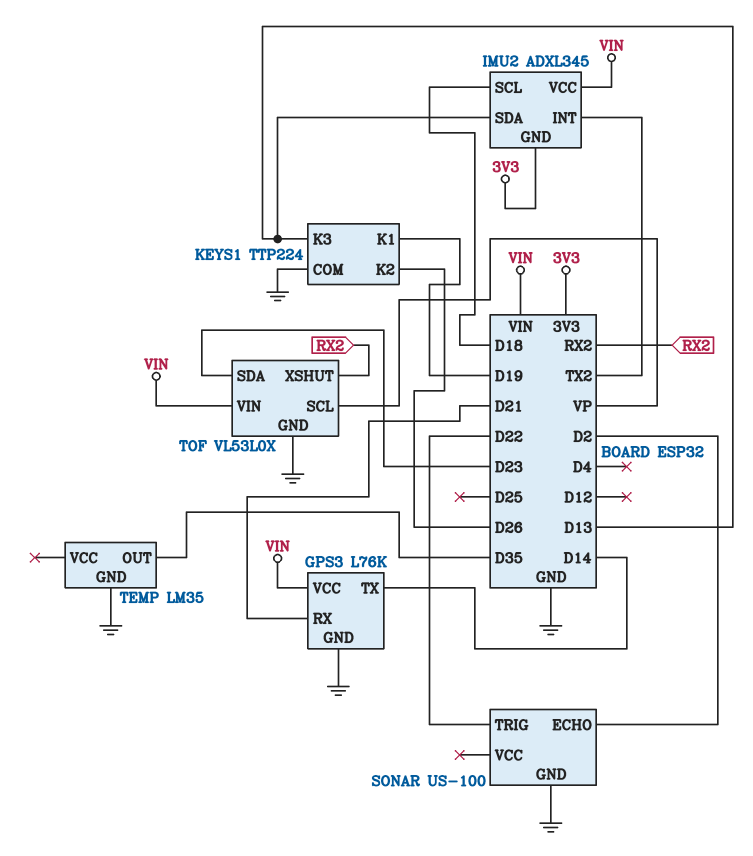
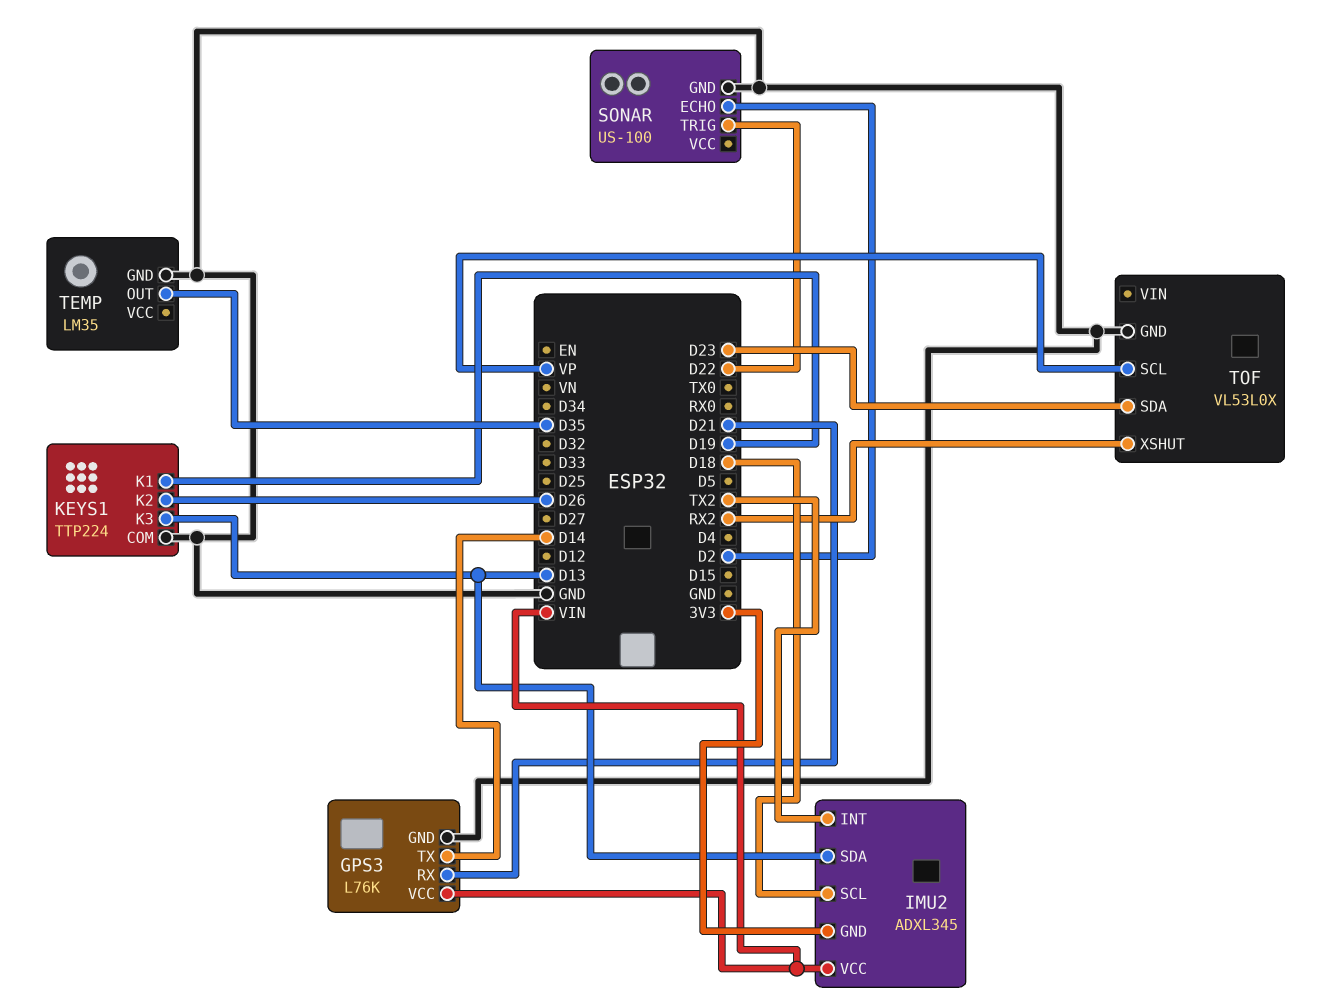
TOF pin VIN: VIN -> none

